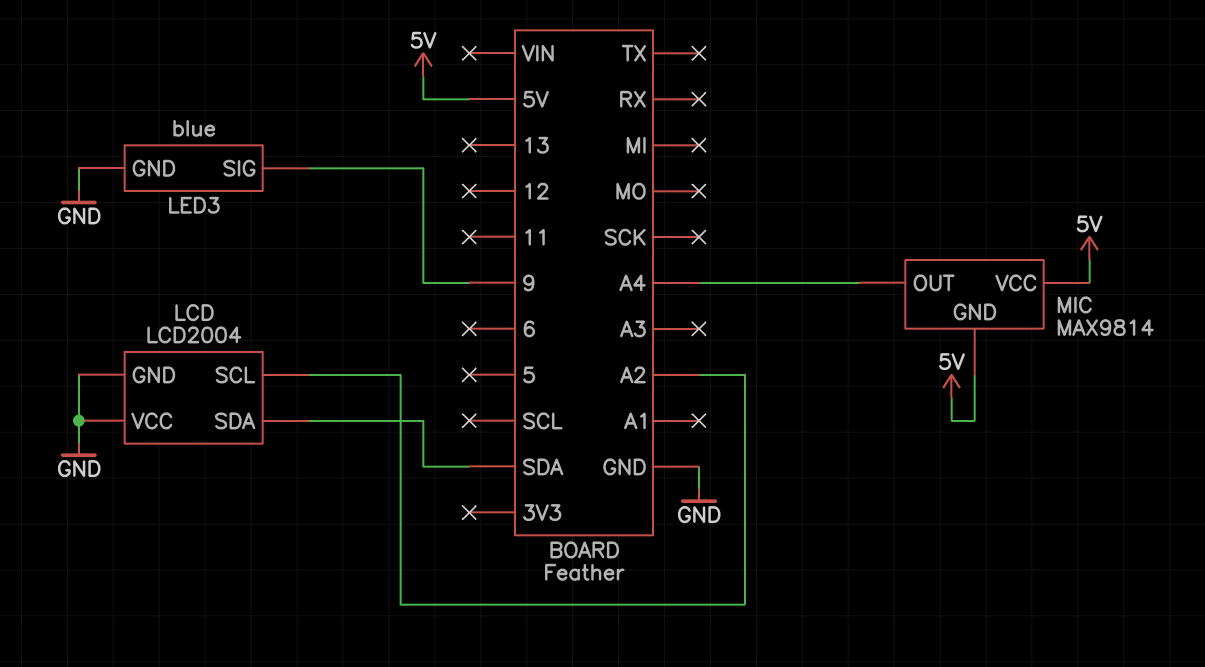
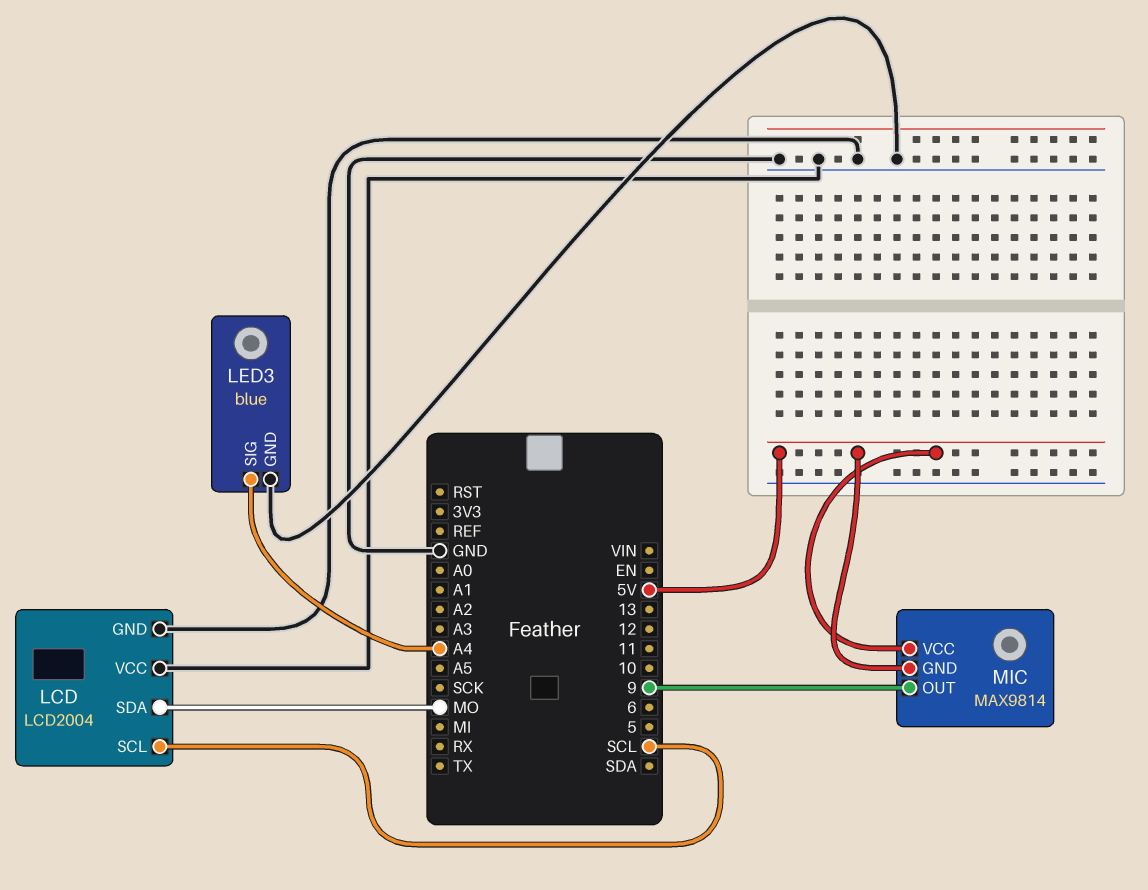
LCD pin SCL: A2 -> SCL
LCD pin SDA: SDA -> MO
LED3 pin SIG: 9 -> A4
MIC pin OUT: A4 -> 9

